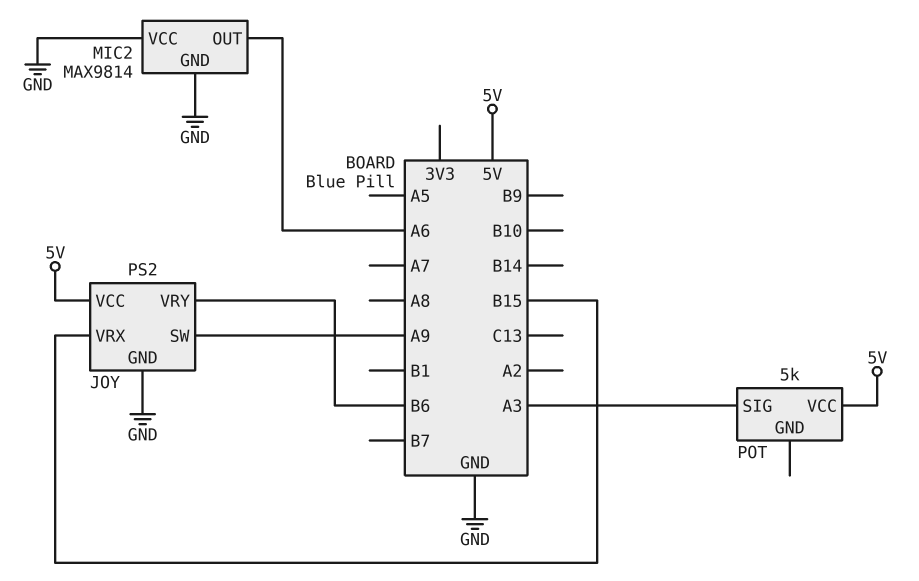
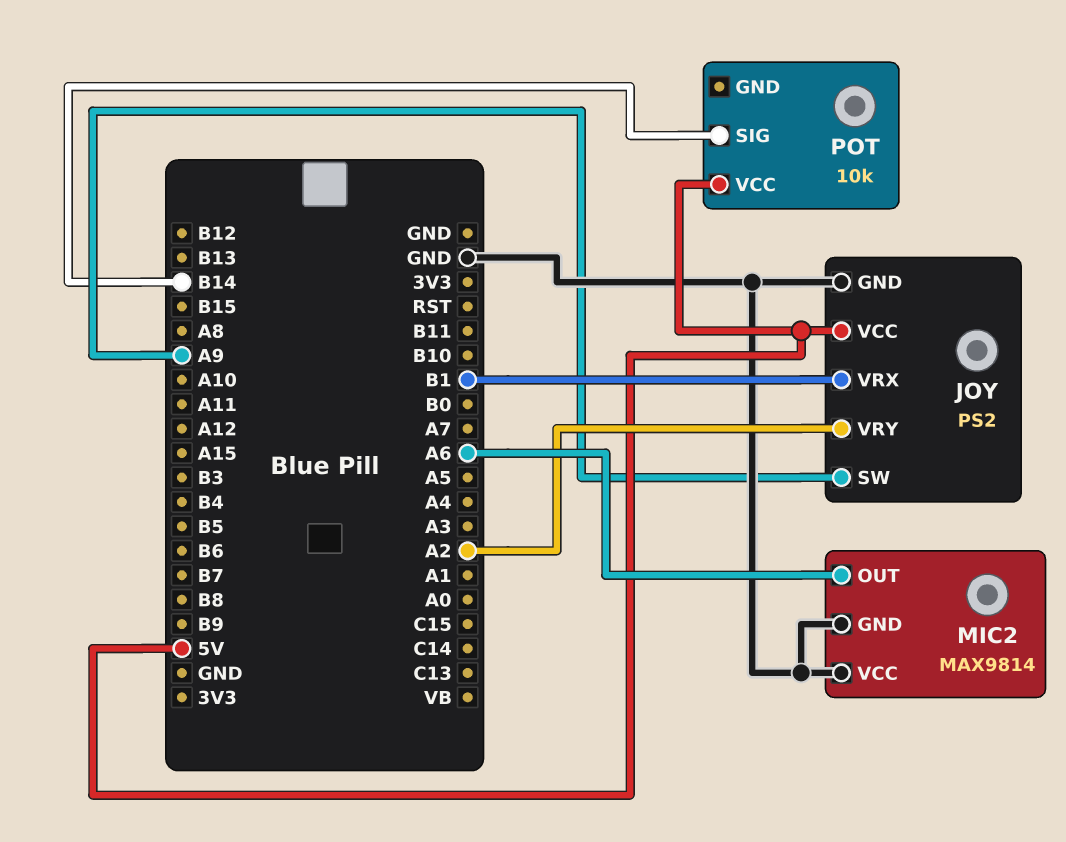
JOY pin VRX: B15 -> B1
JOY pin VRY: B6 -> A2
POT: 5k -> 10k
POT pin SIG: A3 -> B14

